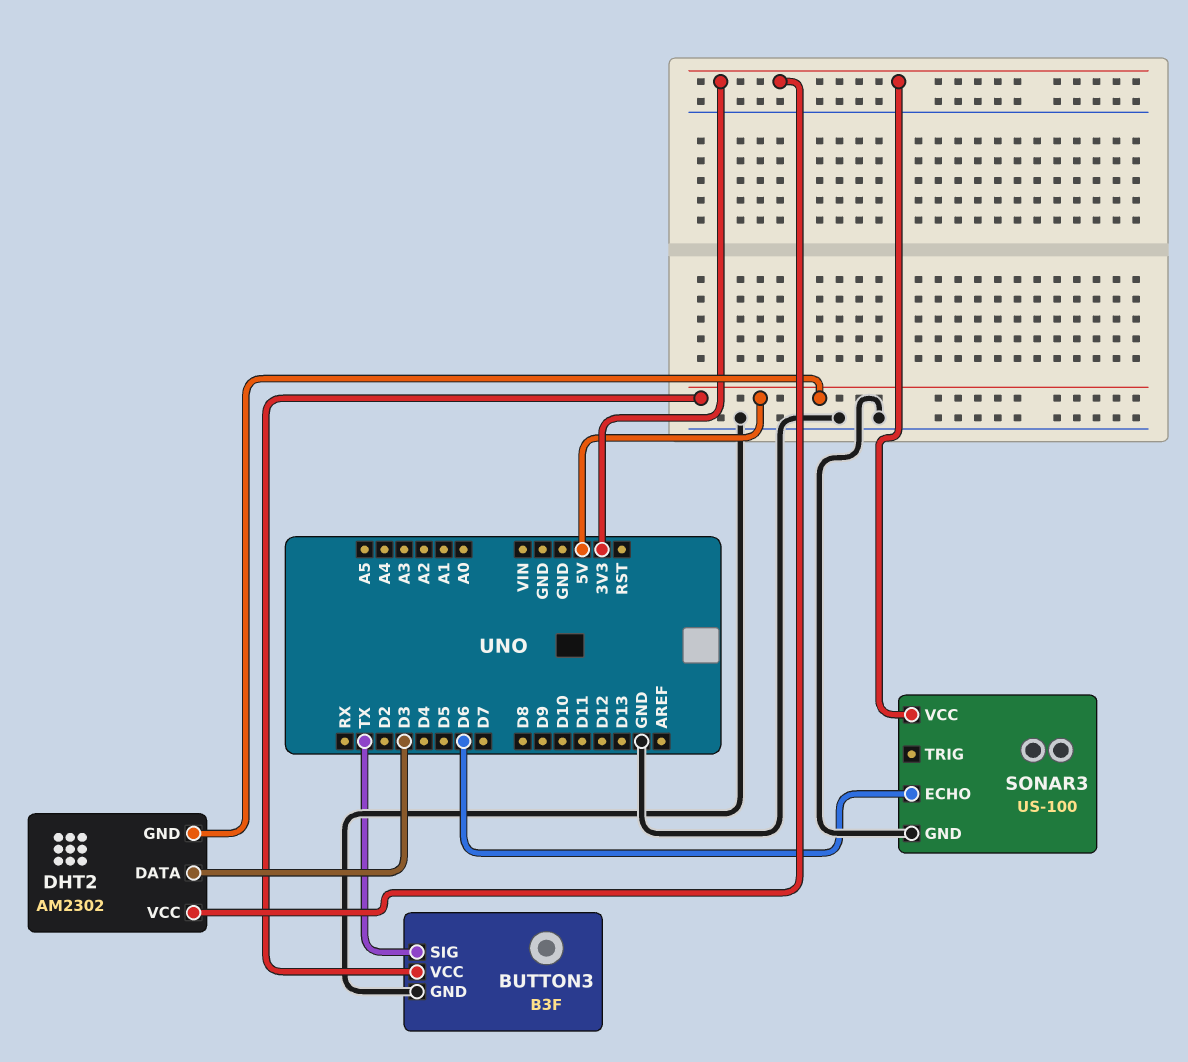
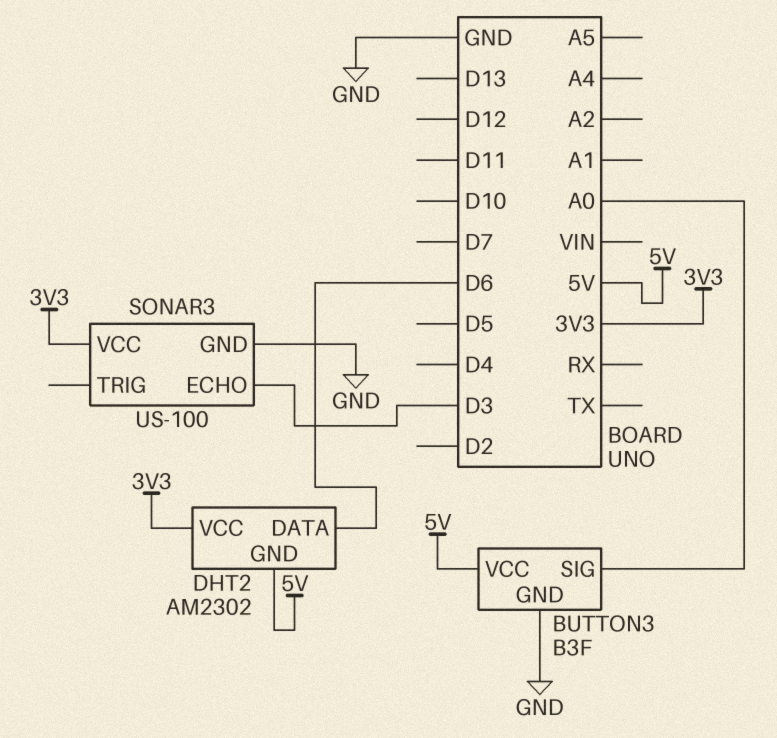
BUTTON3 pin SIG: TX -> A0
DHT2 pin DATA: D3 -> D6
SONAR3 pin ECHO: D6 -> D3

